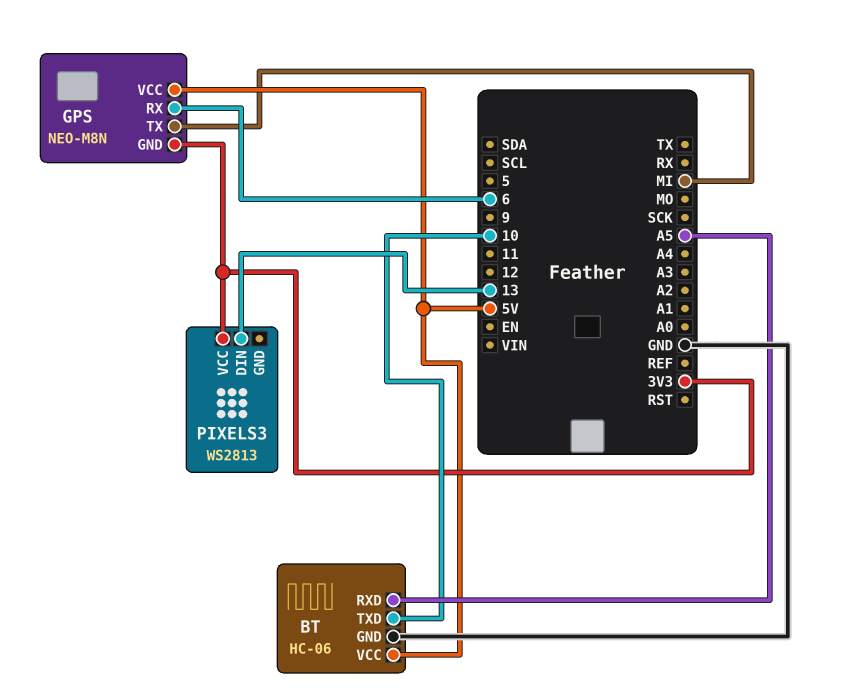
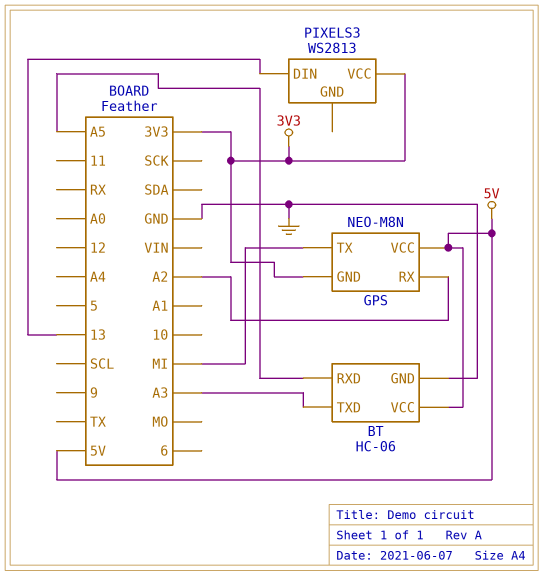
BT pin TXD: 10 -> A3
GPS pin RX: 6 -> A2

